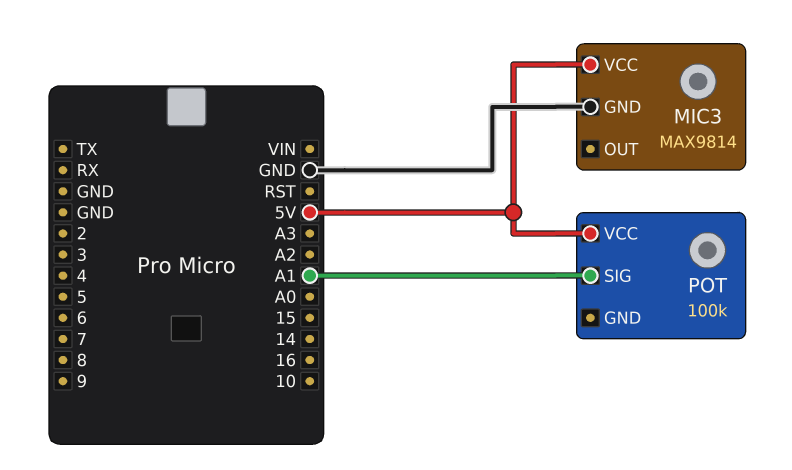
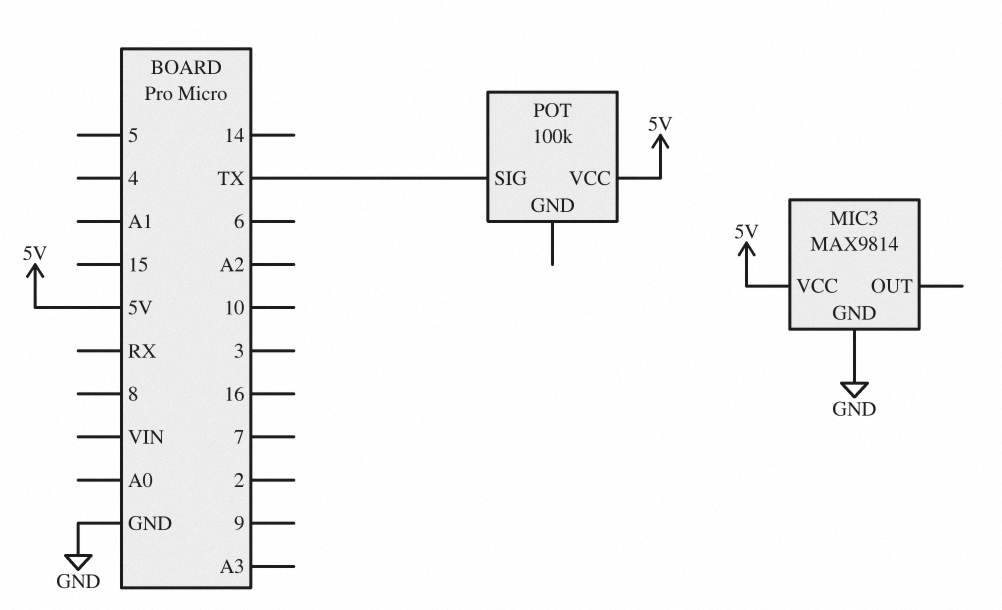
POT pin SIG: A1 -> TX

